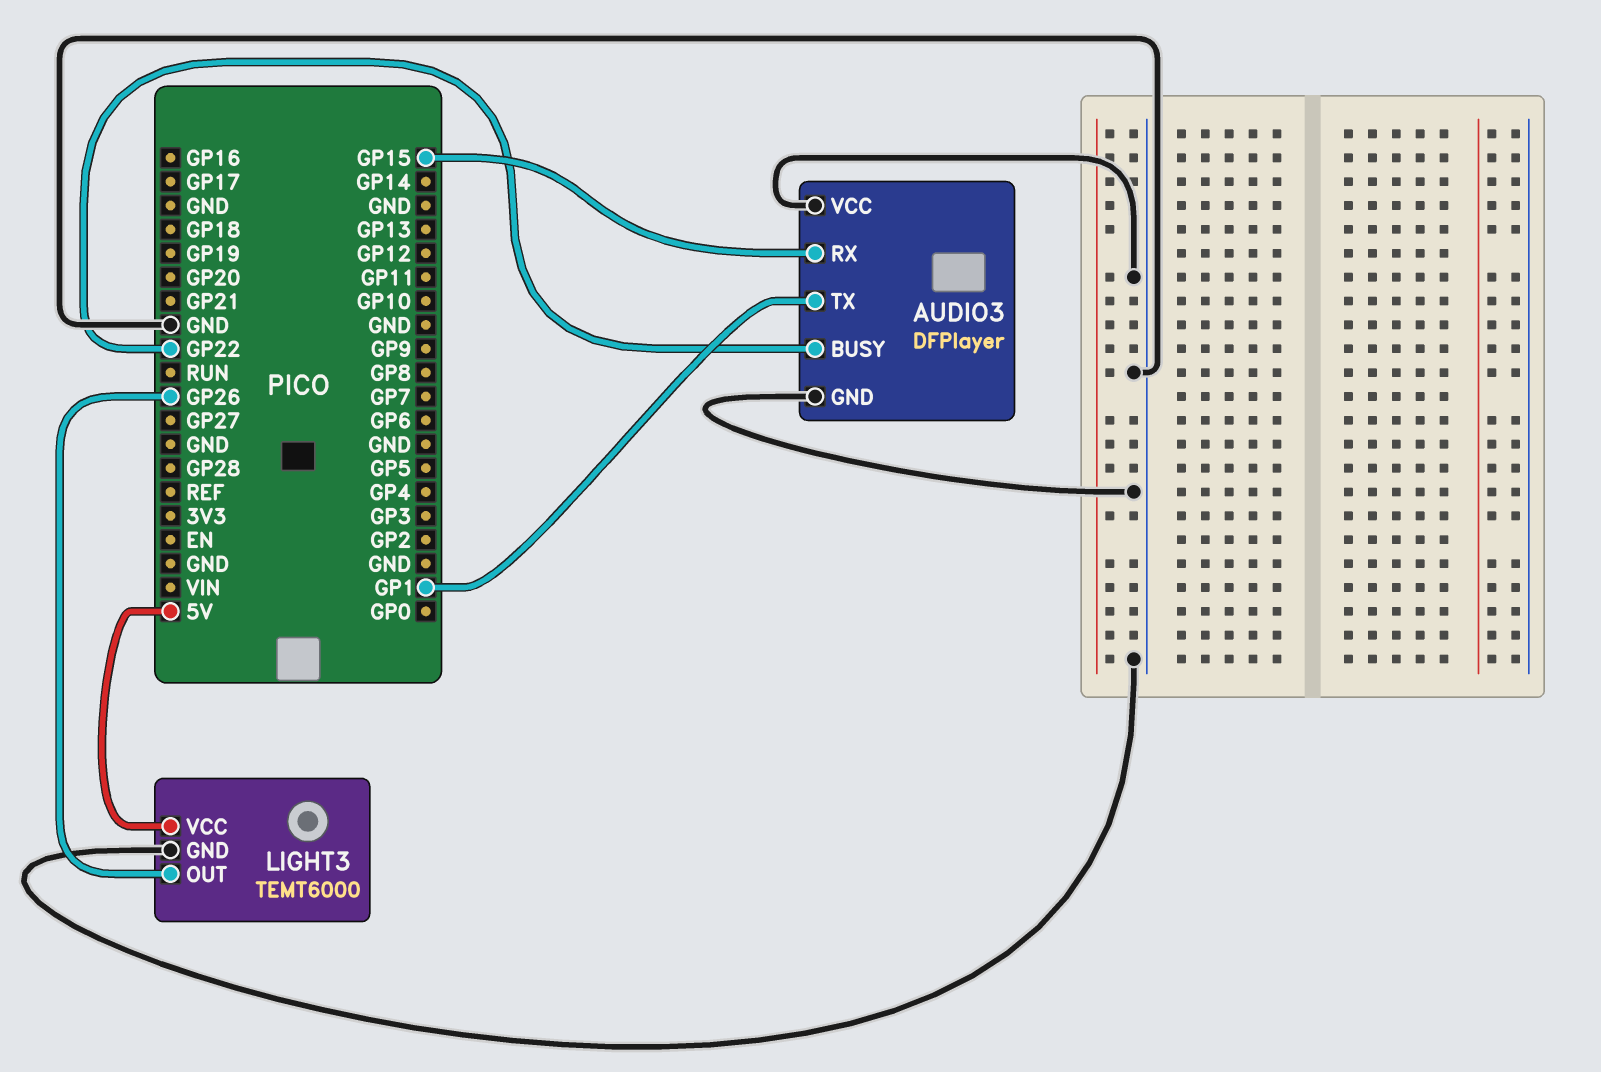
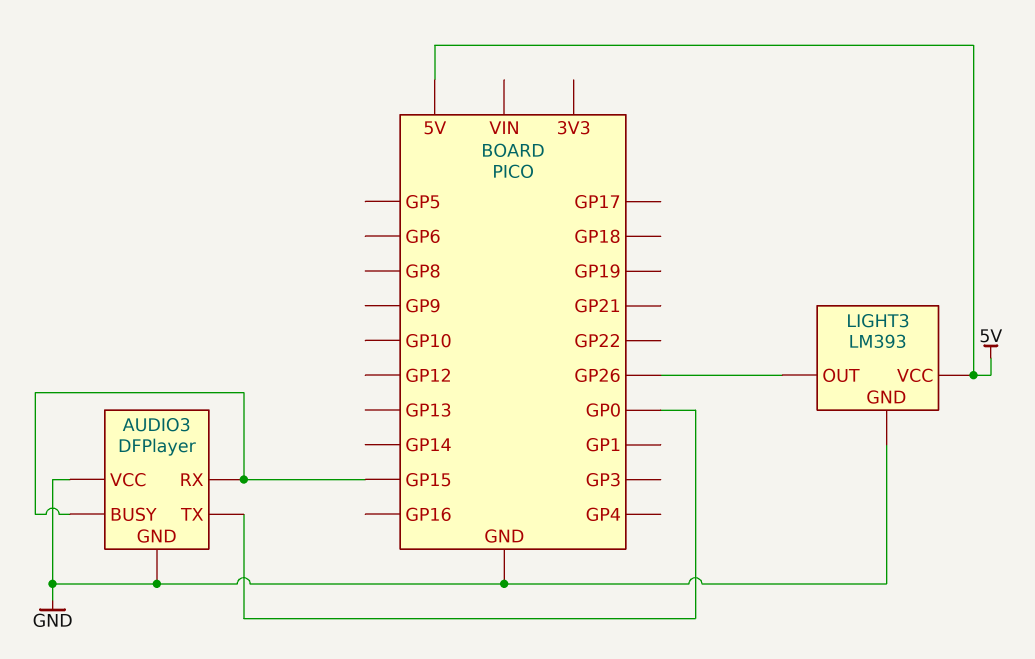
AUDIO3 pin BUSY: GP22 -> GP15
AUDIO3 pin TX: GP1 -> GP0
LIGHT3: TEMT6000 -> LM393

